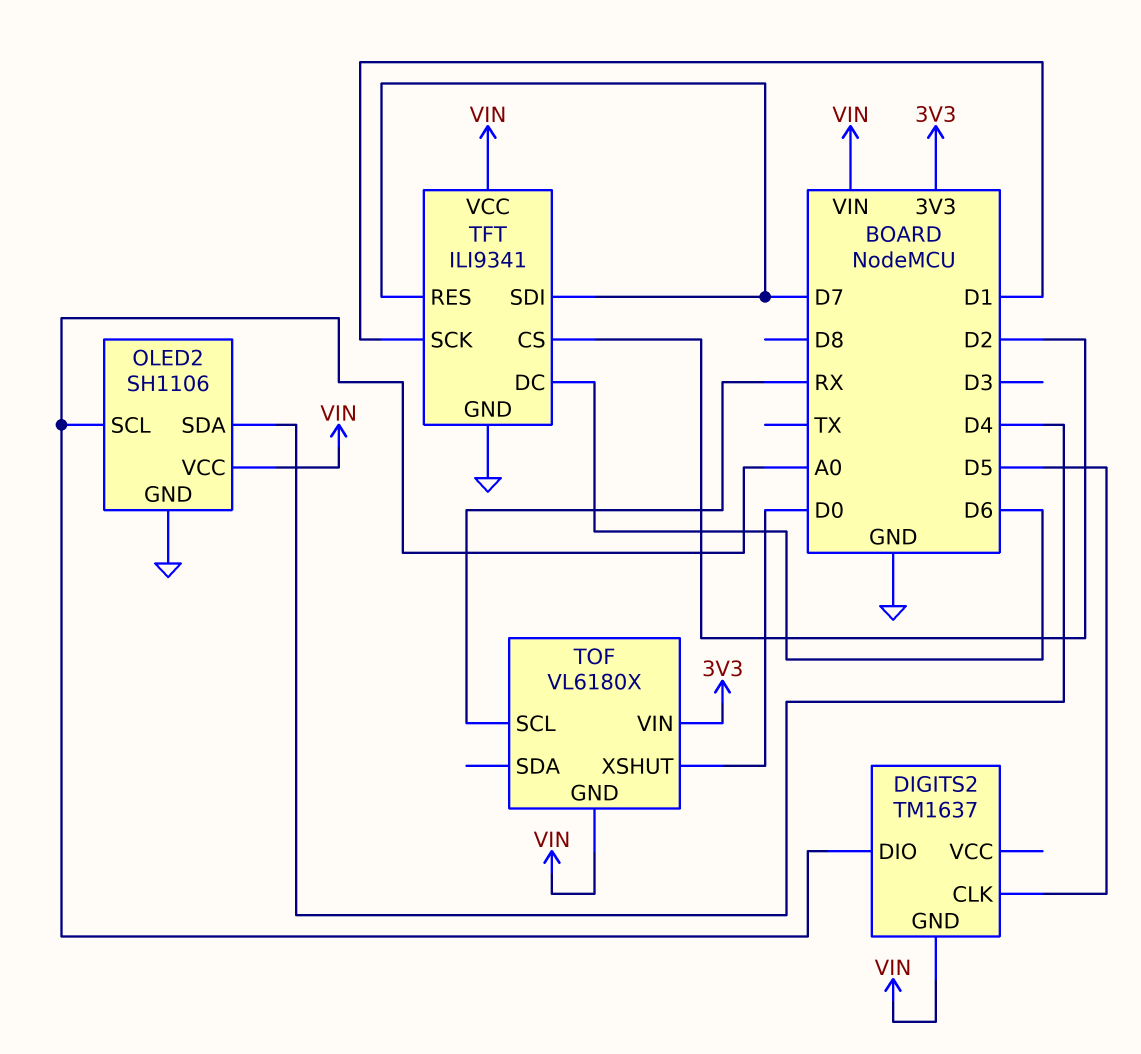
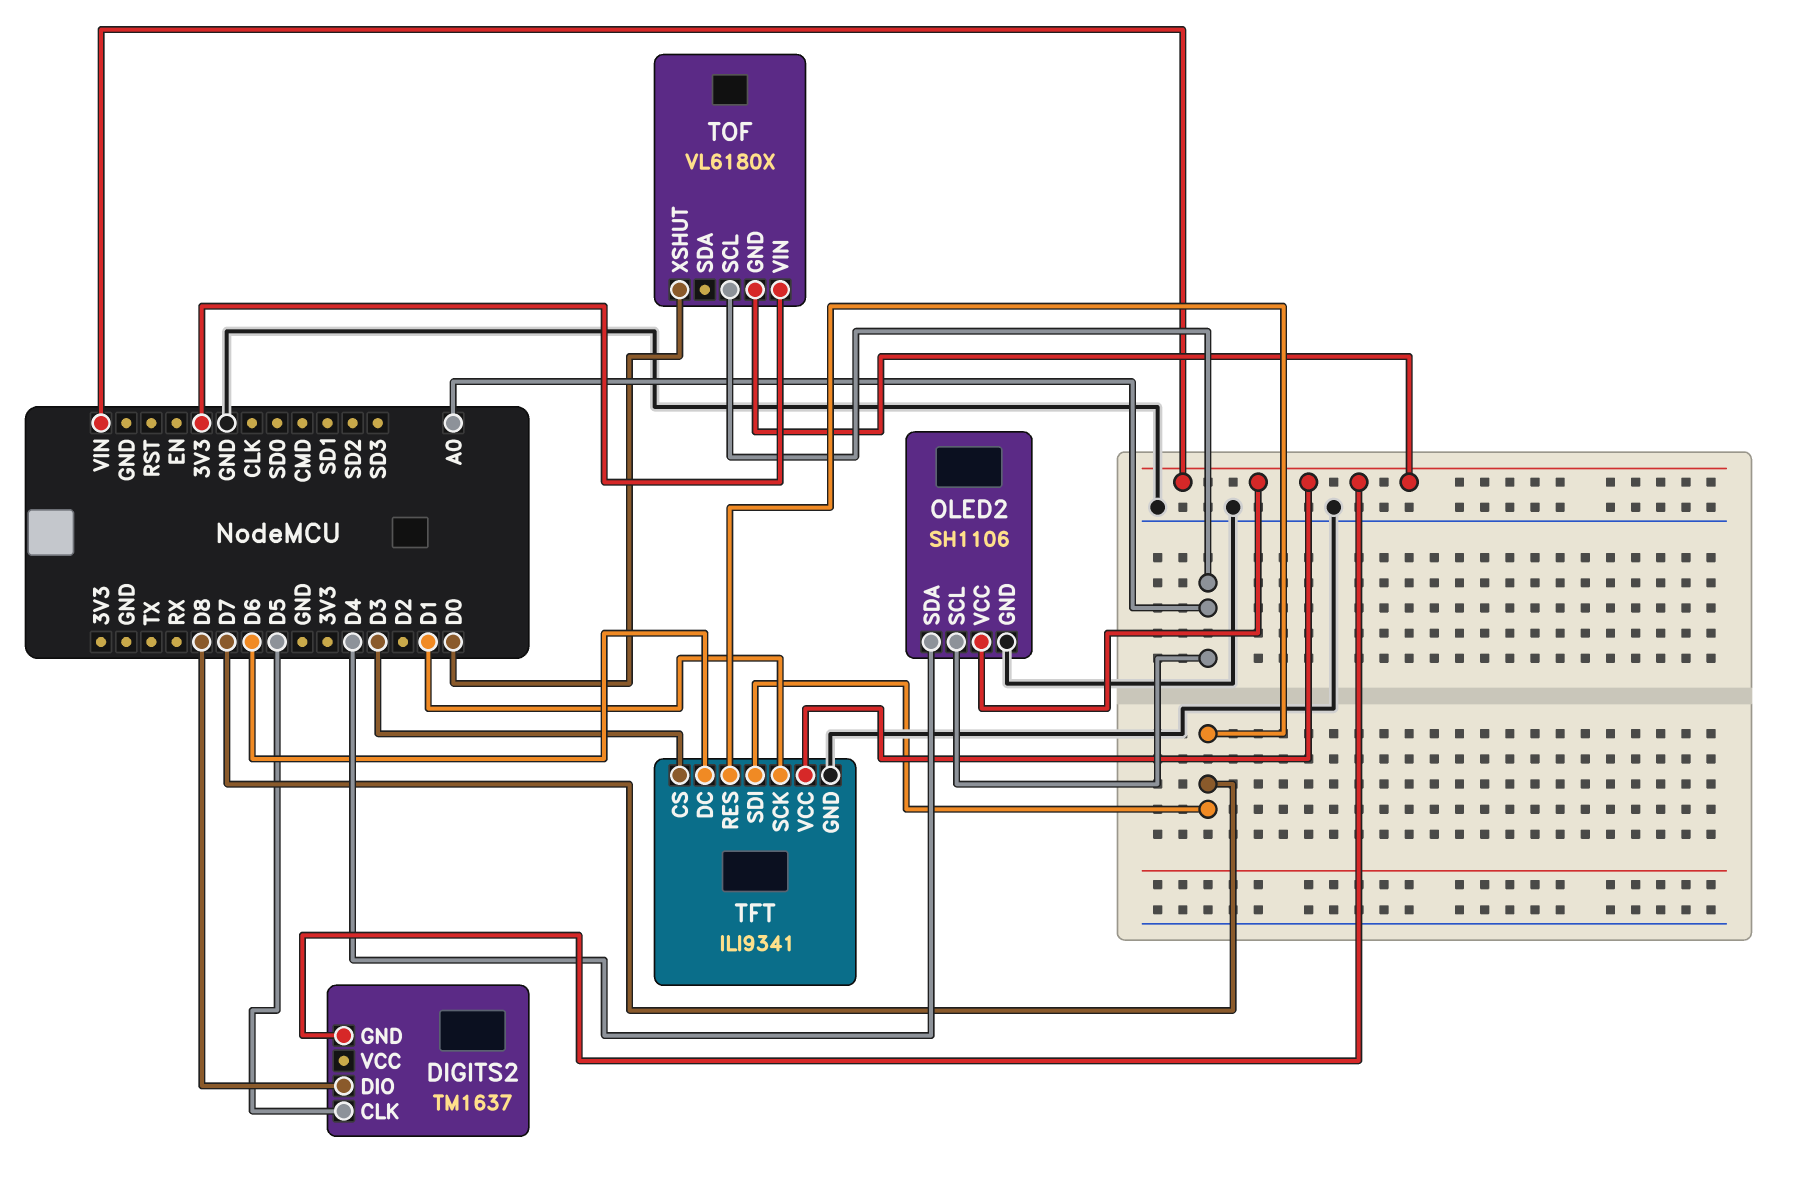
DIGITS2 pin DIO: A0 -> D8
TFT pin CS: D2 -> D3
TOF pin SCL: RX -> A0

